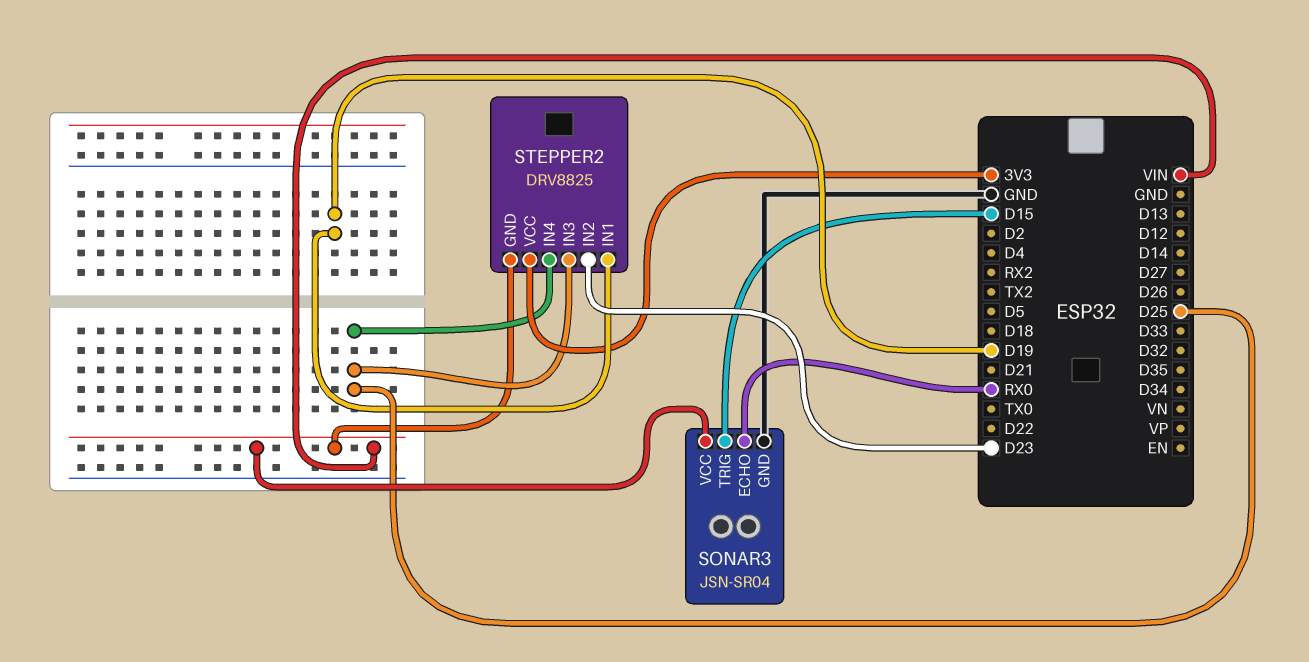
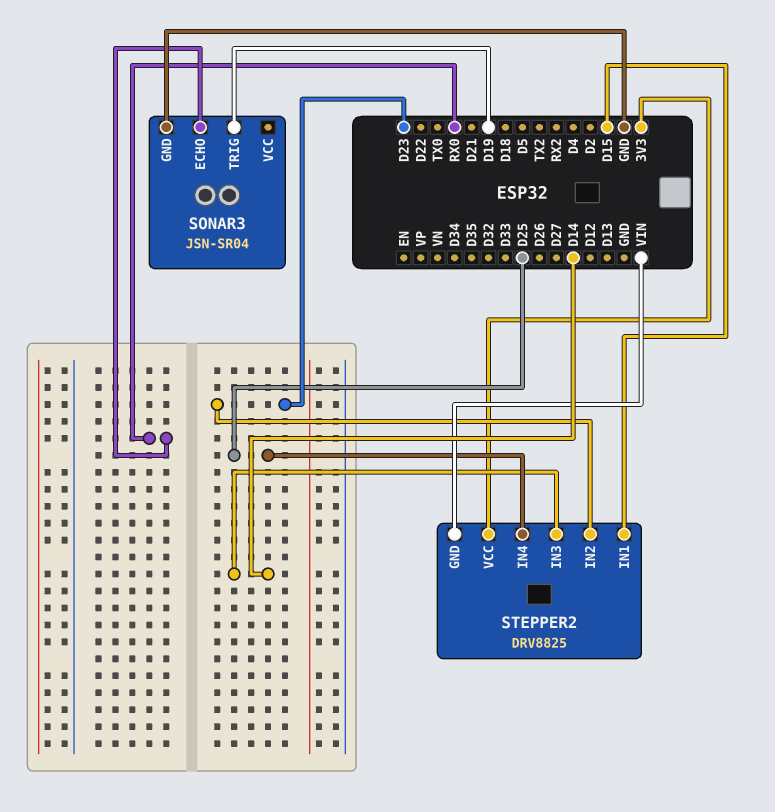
SONAR3 pin TRIG: D15 -> D19
SONAR3 pin VCC: VIN -> none
STEPPER2 pin IN1: D19 -> D15
STEPPER2 pin IN3: D25 -> D14

